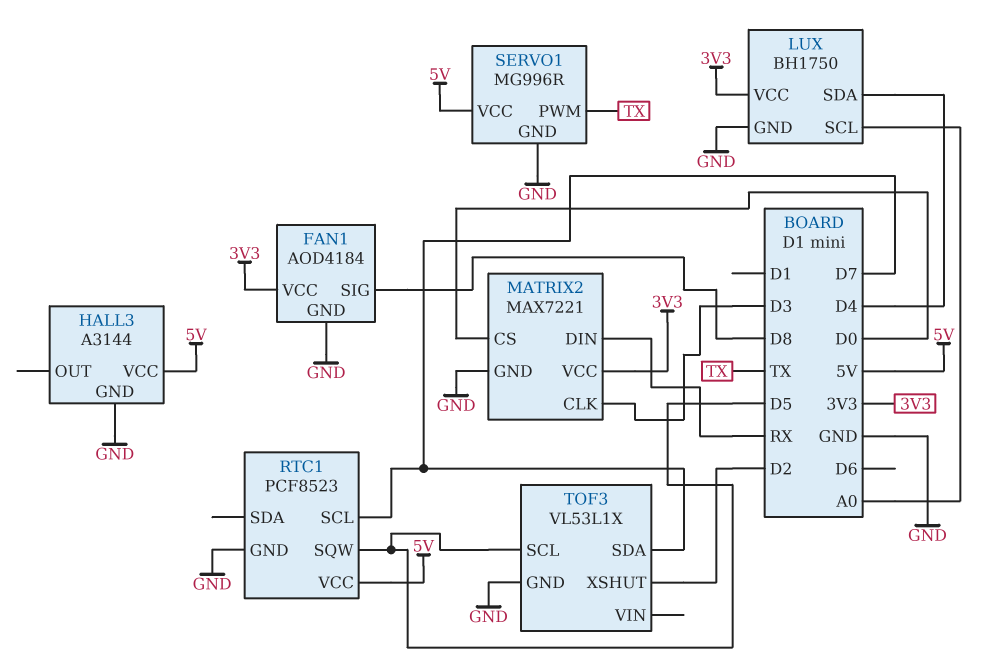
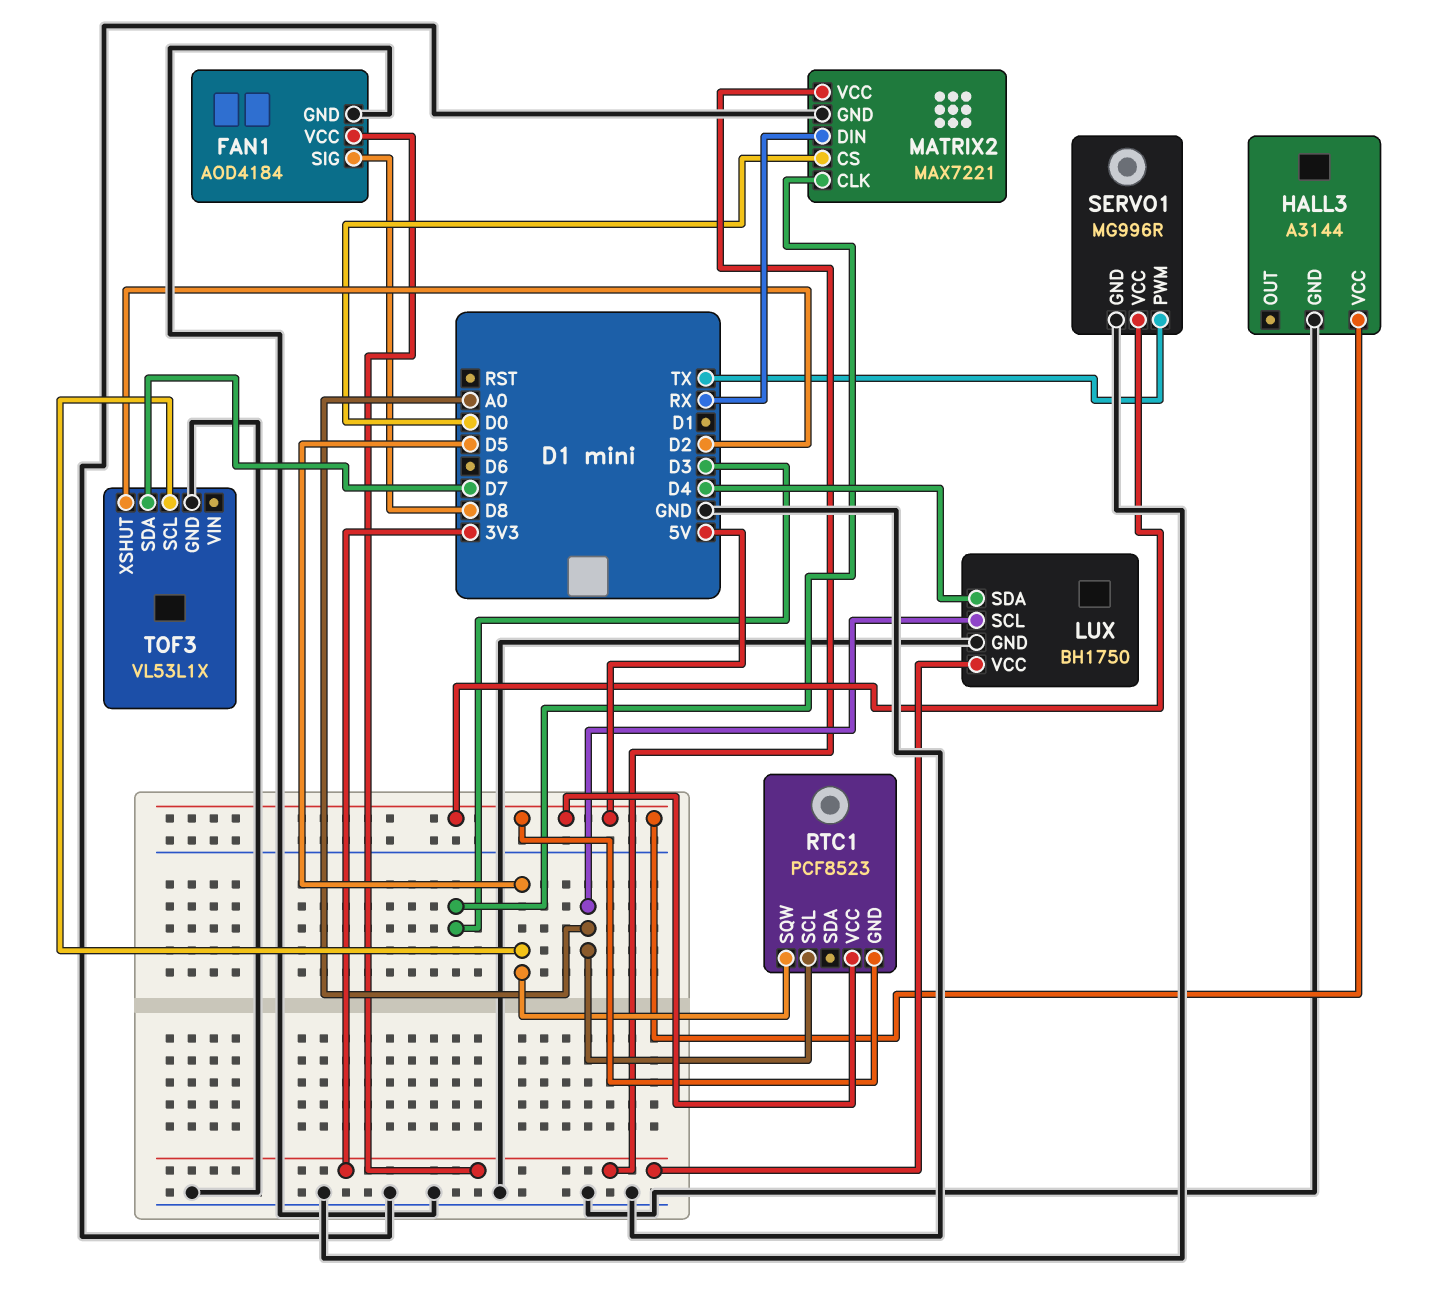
RTC1 pin GND: GND -> 5V
RTC1 pin SCL: D7 -> A0

